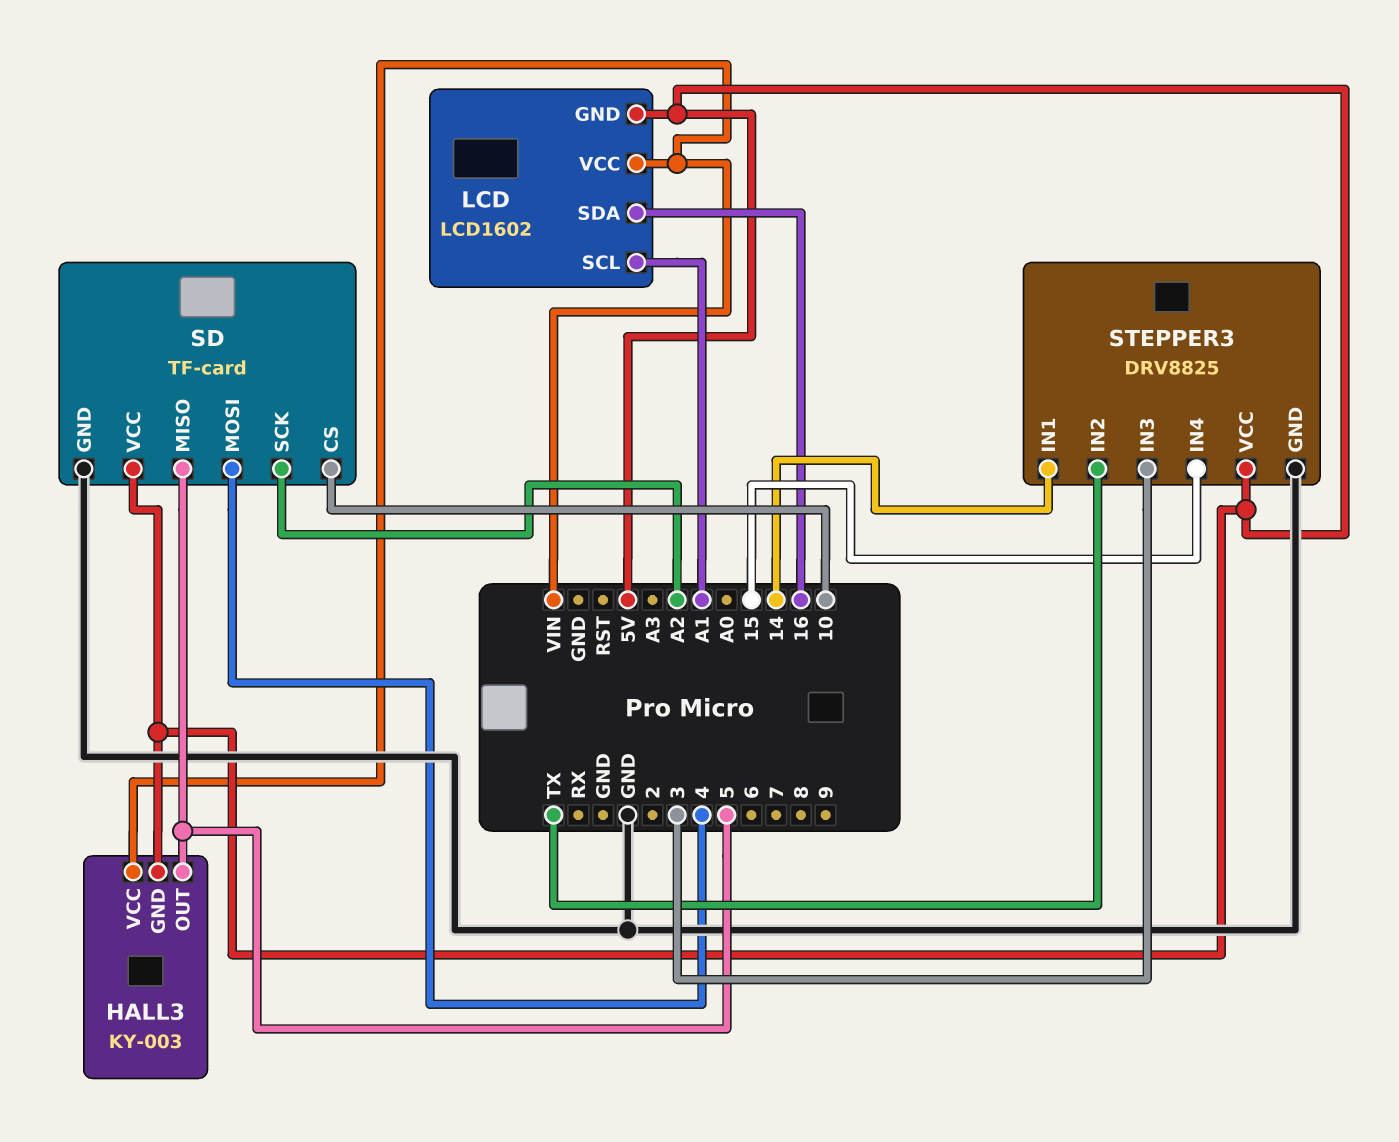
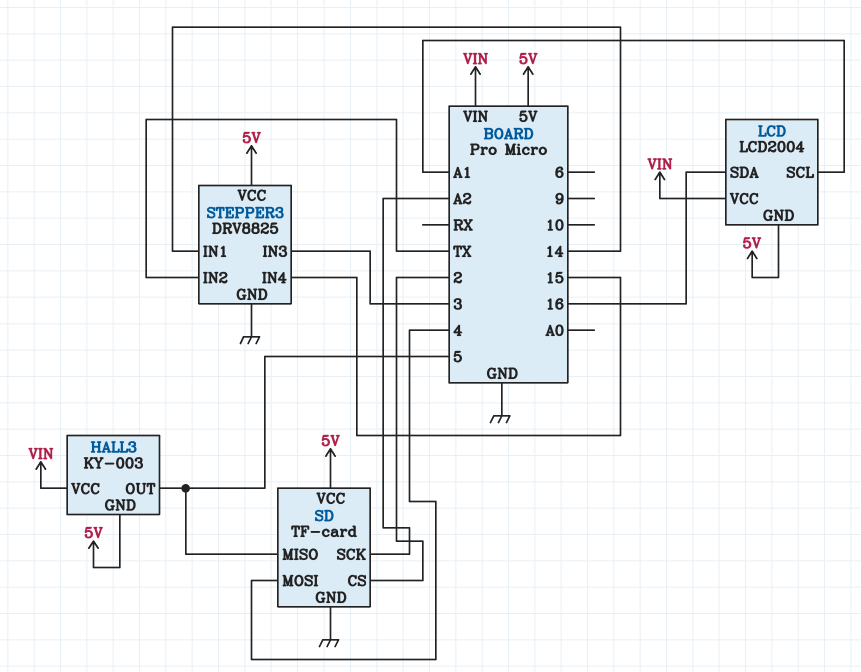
LCD: LCD1602 -> LCD2004
SD pin CS: 10 -> 2

